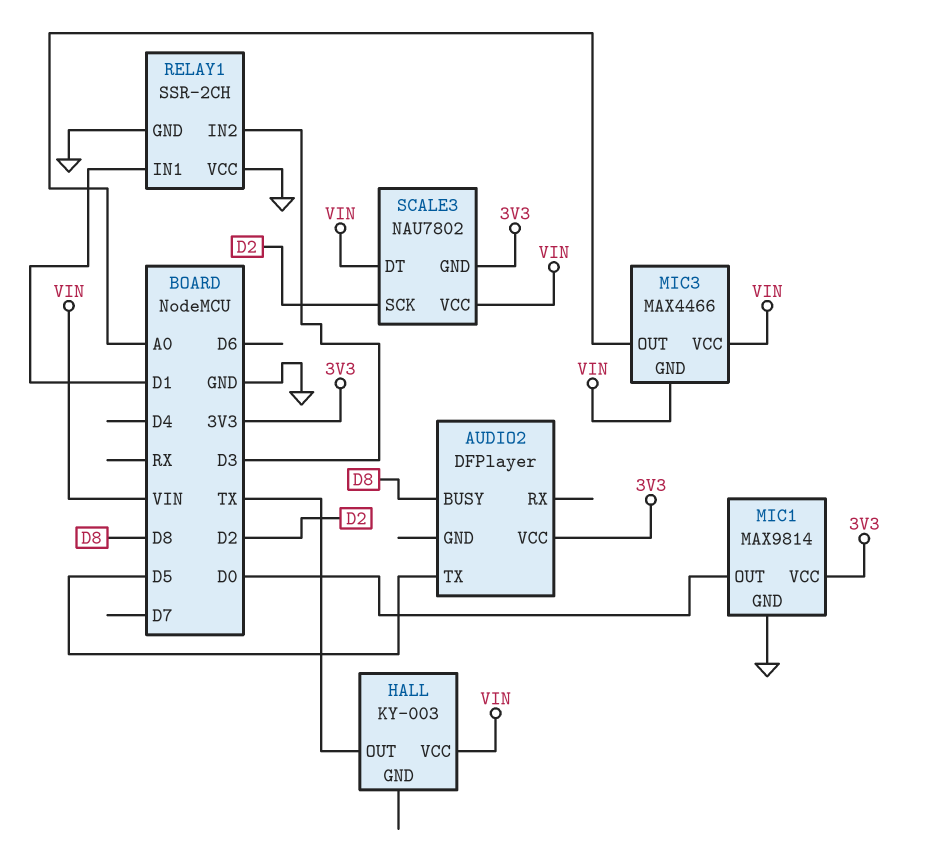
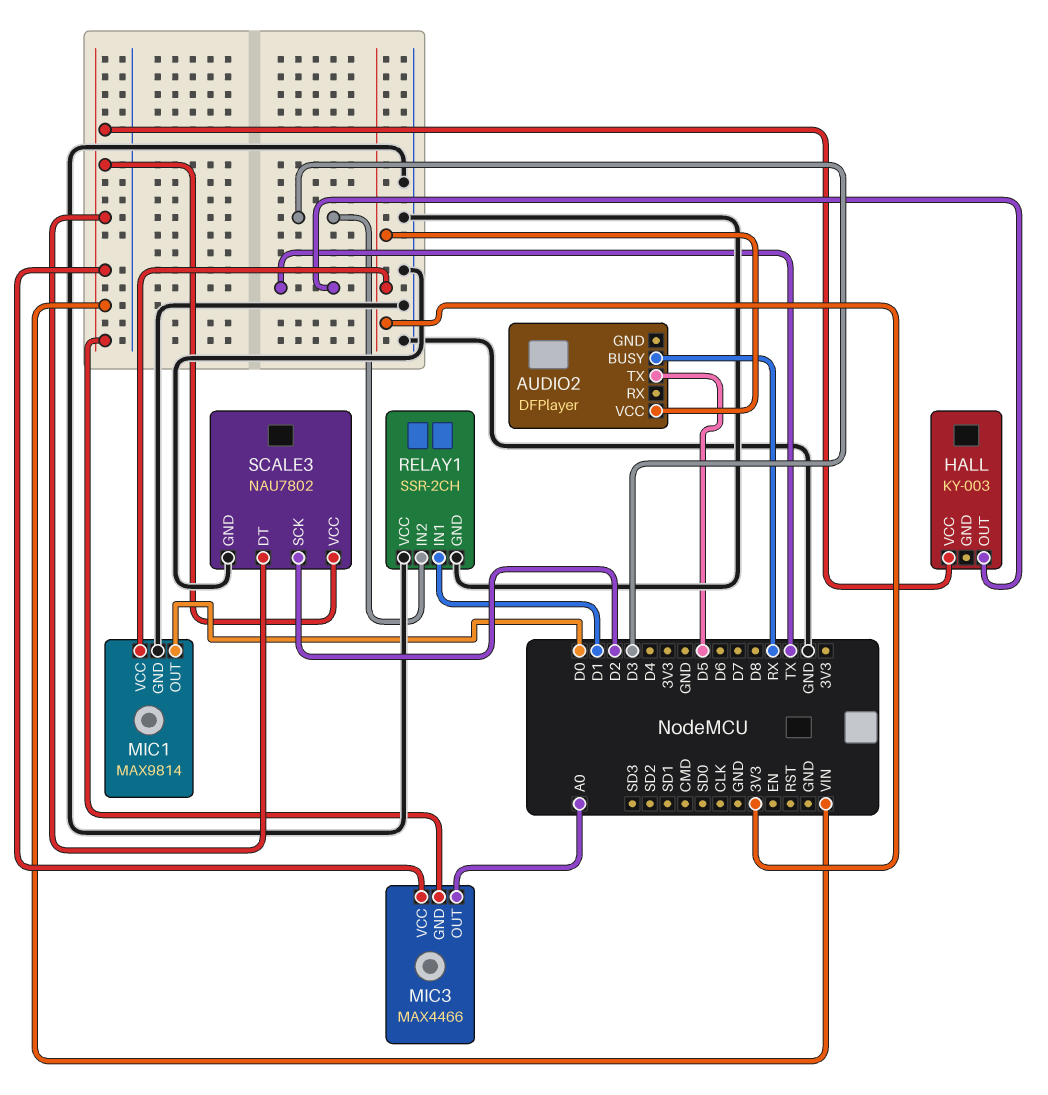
AUDIO2 pin BUSY: D8 -> RX
SCALE3 pin GND: 3V3 -> GND

